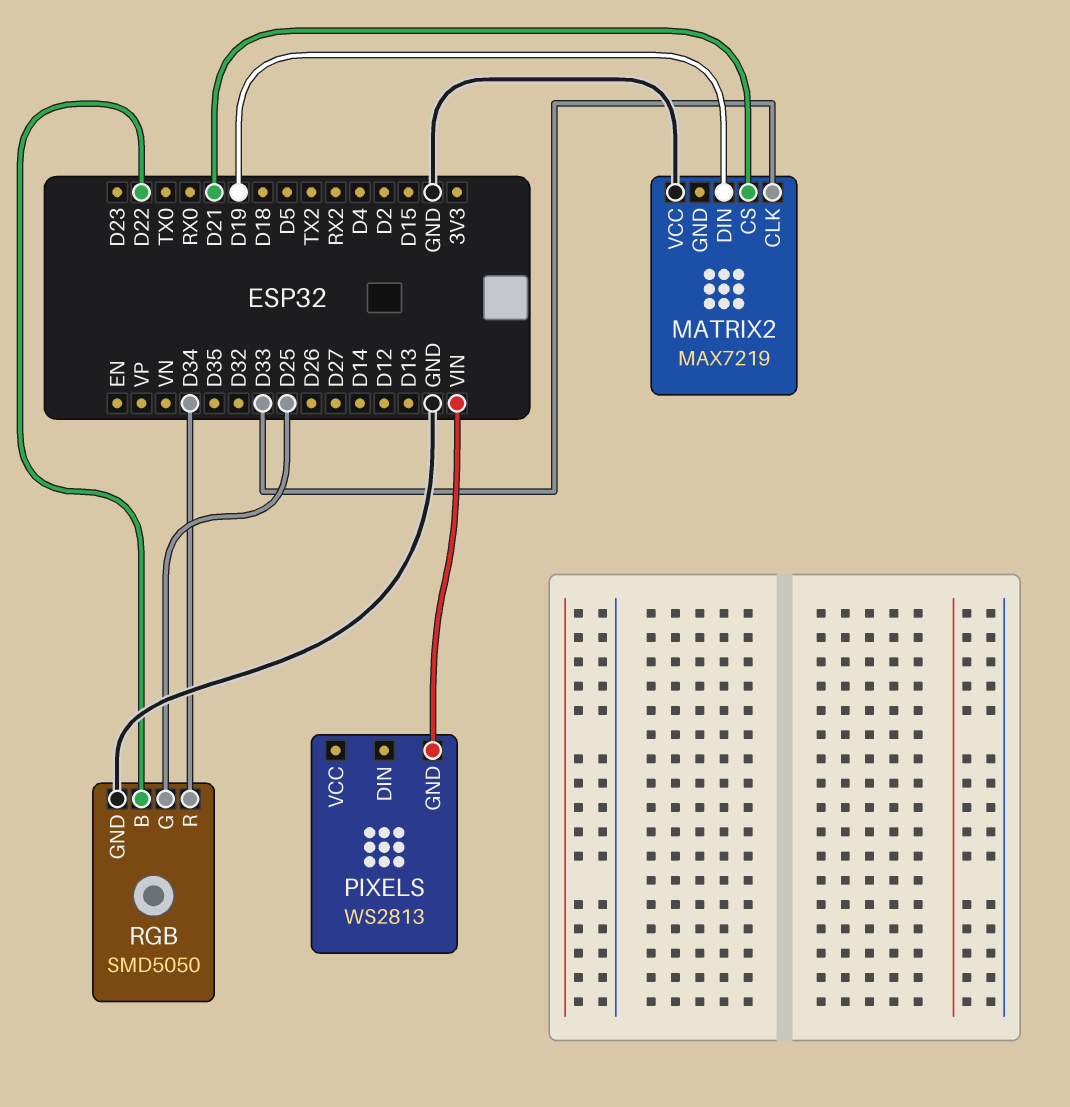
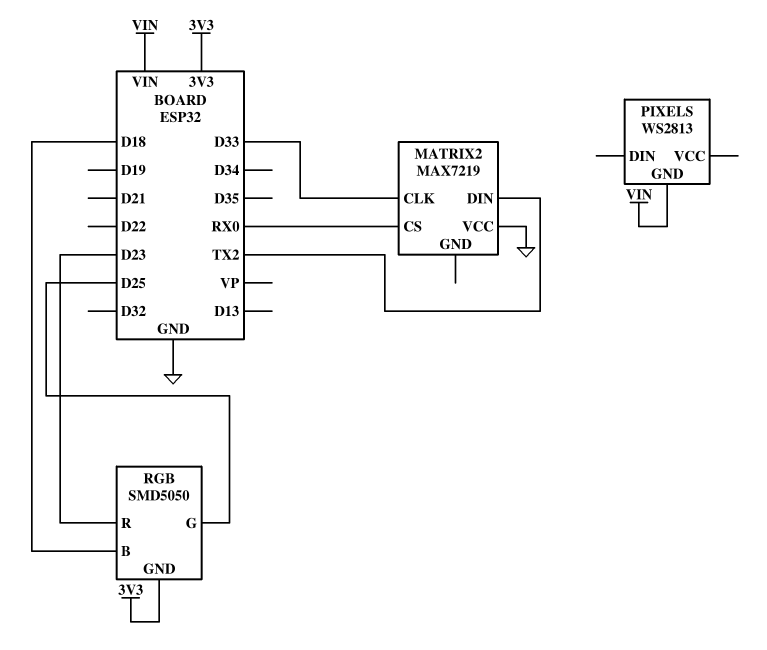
MATRIX2 pin CS: D21 -> RX0
MATRIX2 pin DIN: D19 -> TX2
RGB pin B: D22 -> D18
RGB pin GND: GND -> 3V3
RGB pin R: D34 -> D23

